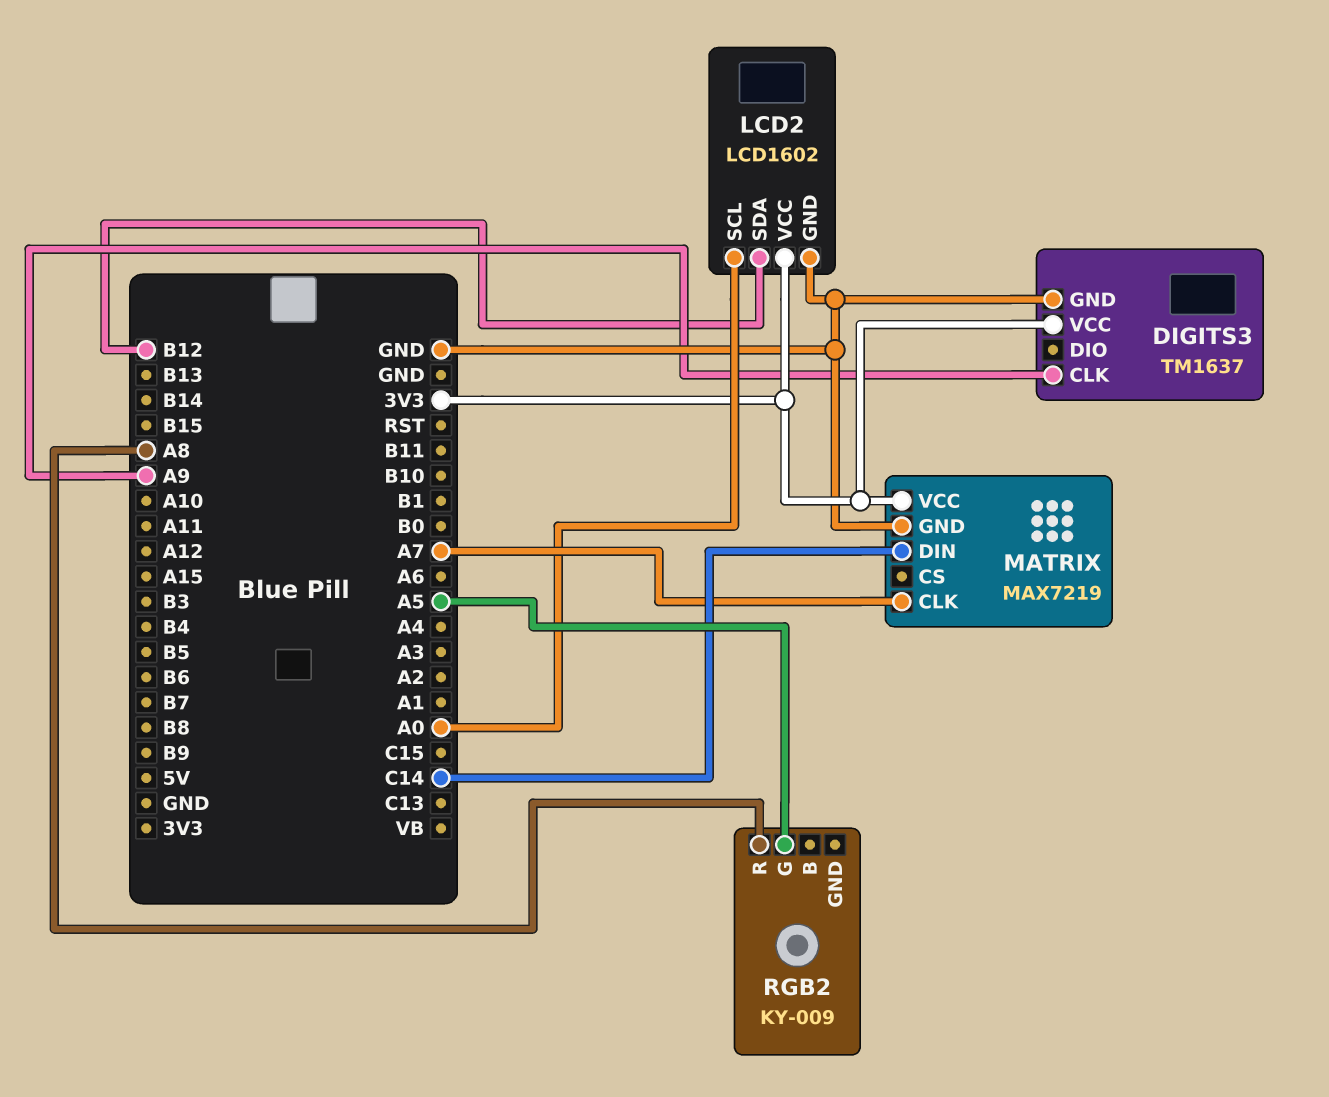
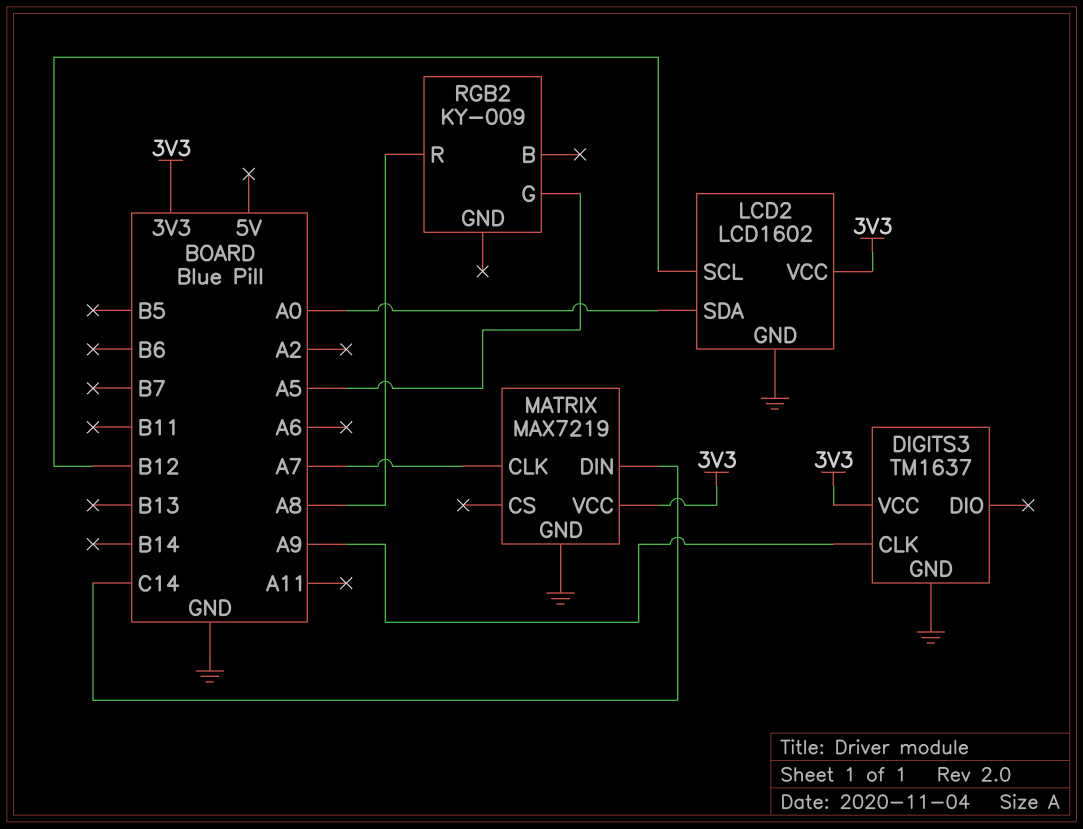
LCD2 pin SCL: A0 -> B12
LCD2 pin SDA: B12 -> A0

